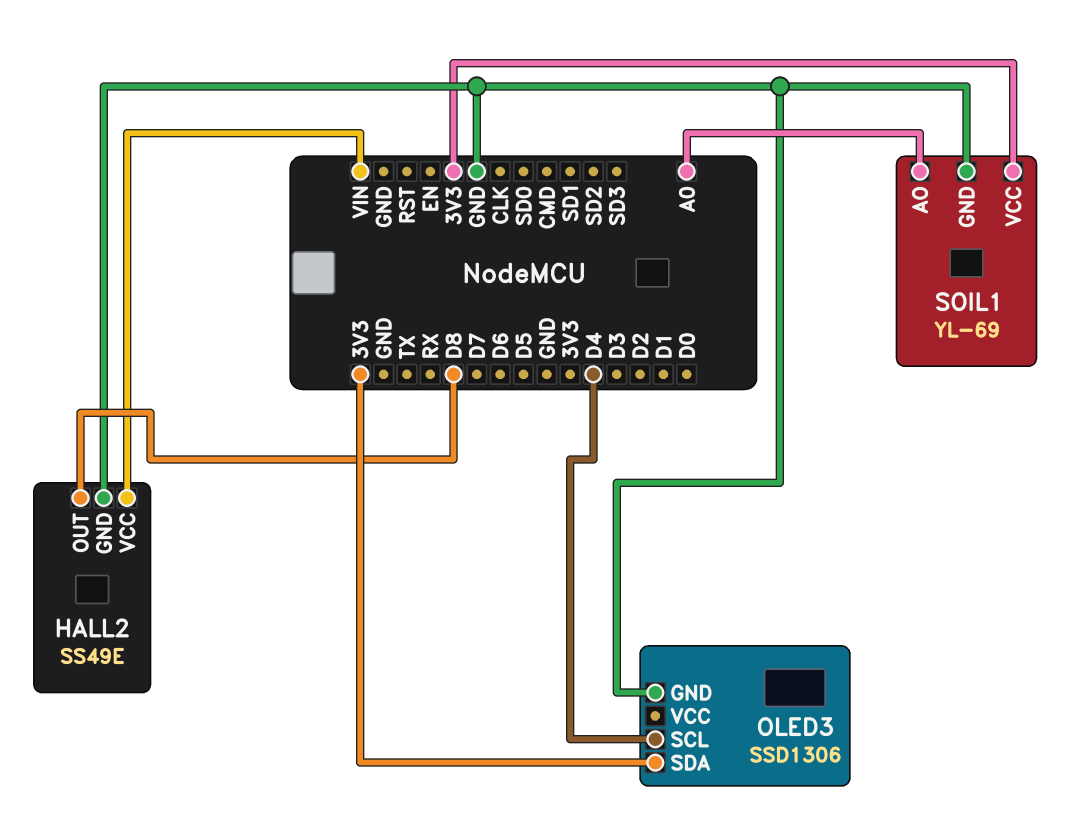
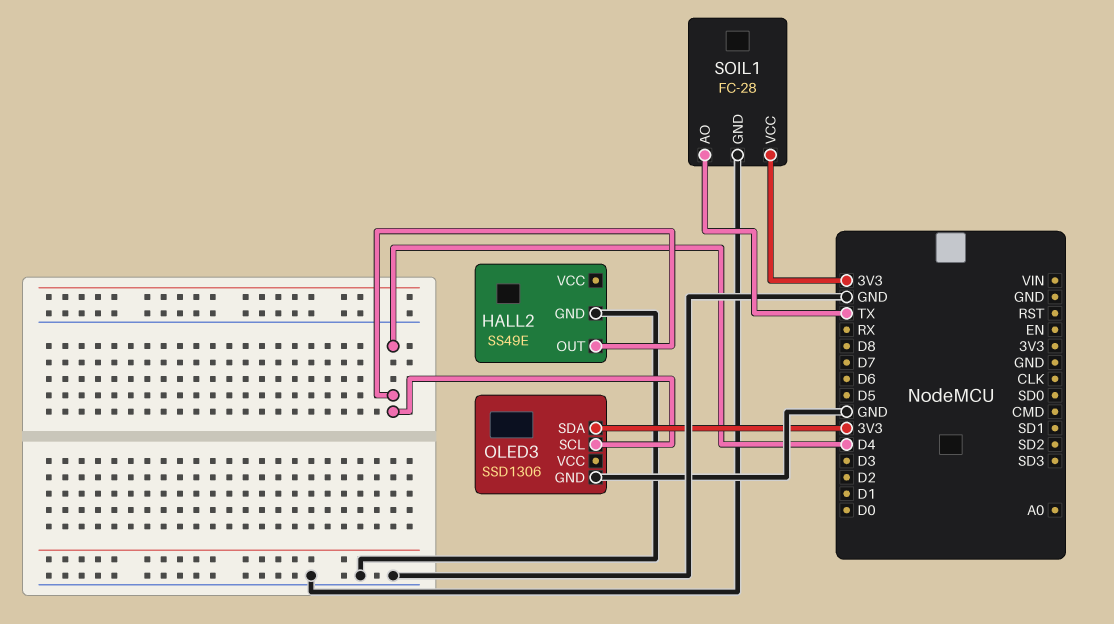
HALL2 pin OUT: D8 -> D4
HALL2 pin VCC: VIN -> none
SOIL1: YL-69 -> FC-28
SOIL1 pin AO: A0 -> TX

